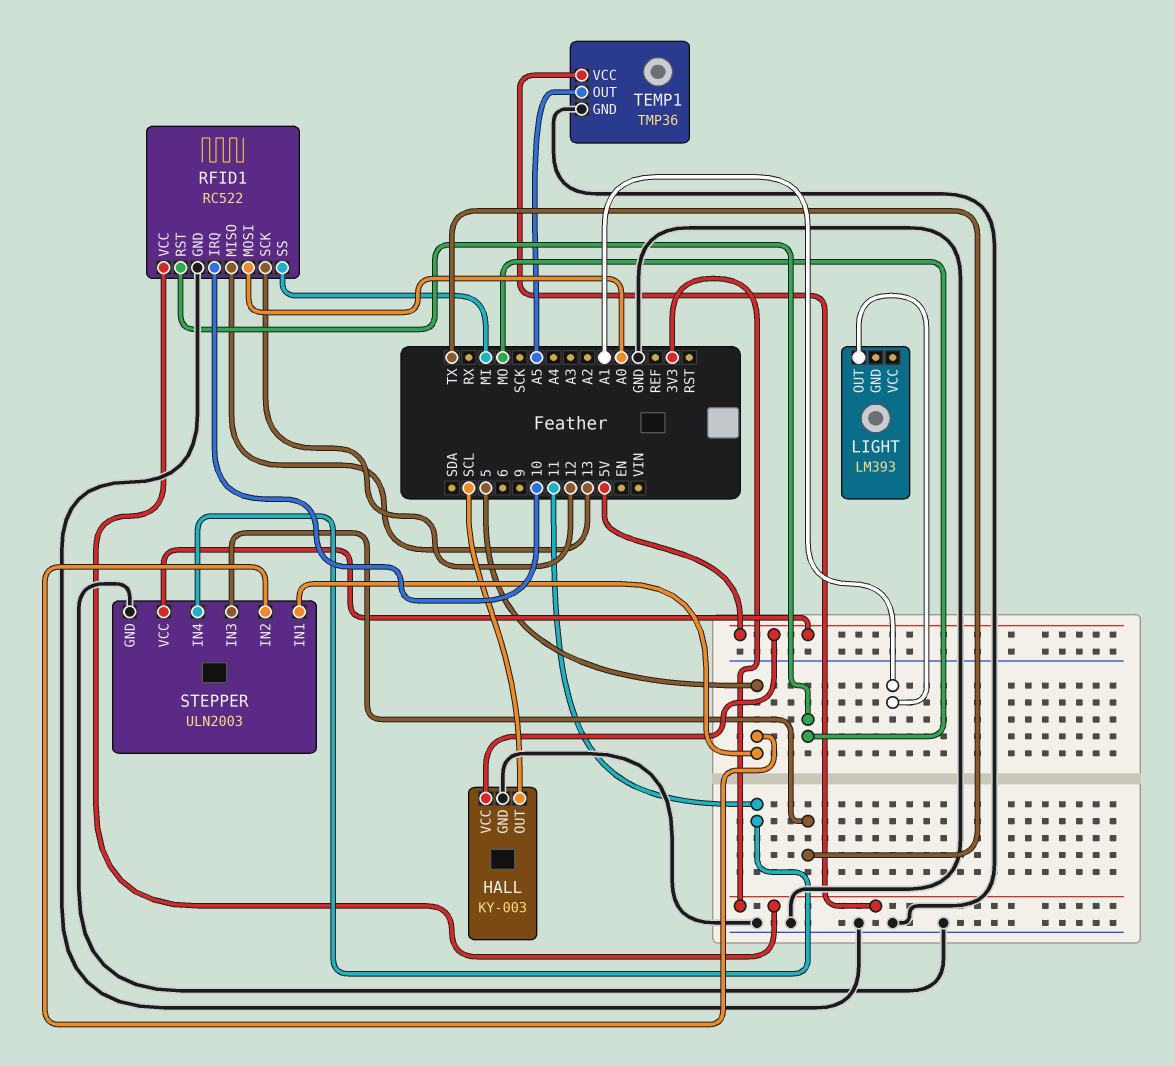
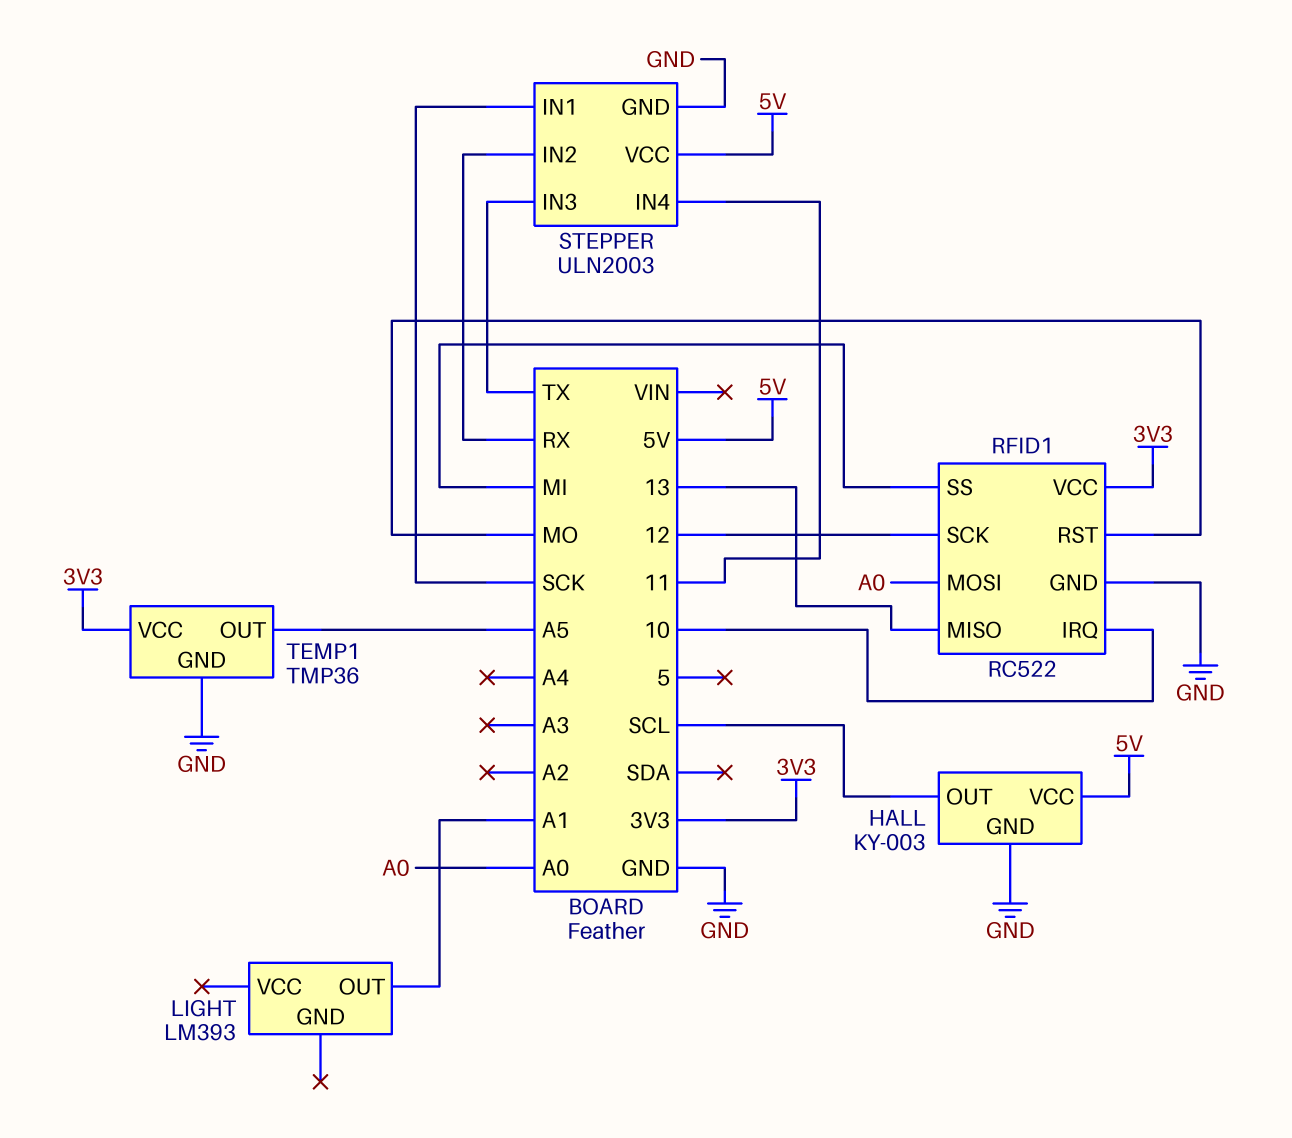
STEPPER pin IN1: 5 -> SCK
STEPPER pin IN2: 5 -> RX

